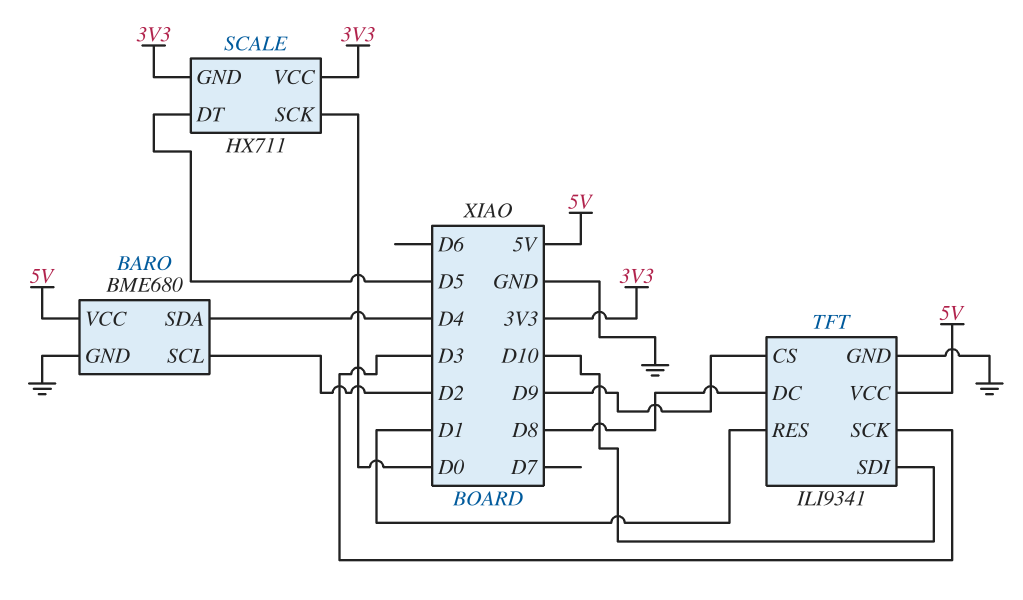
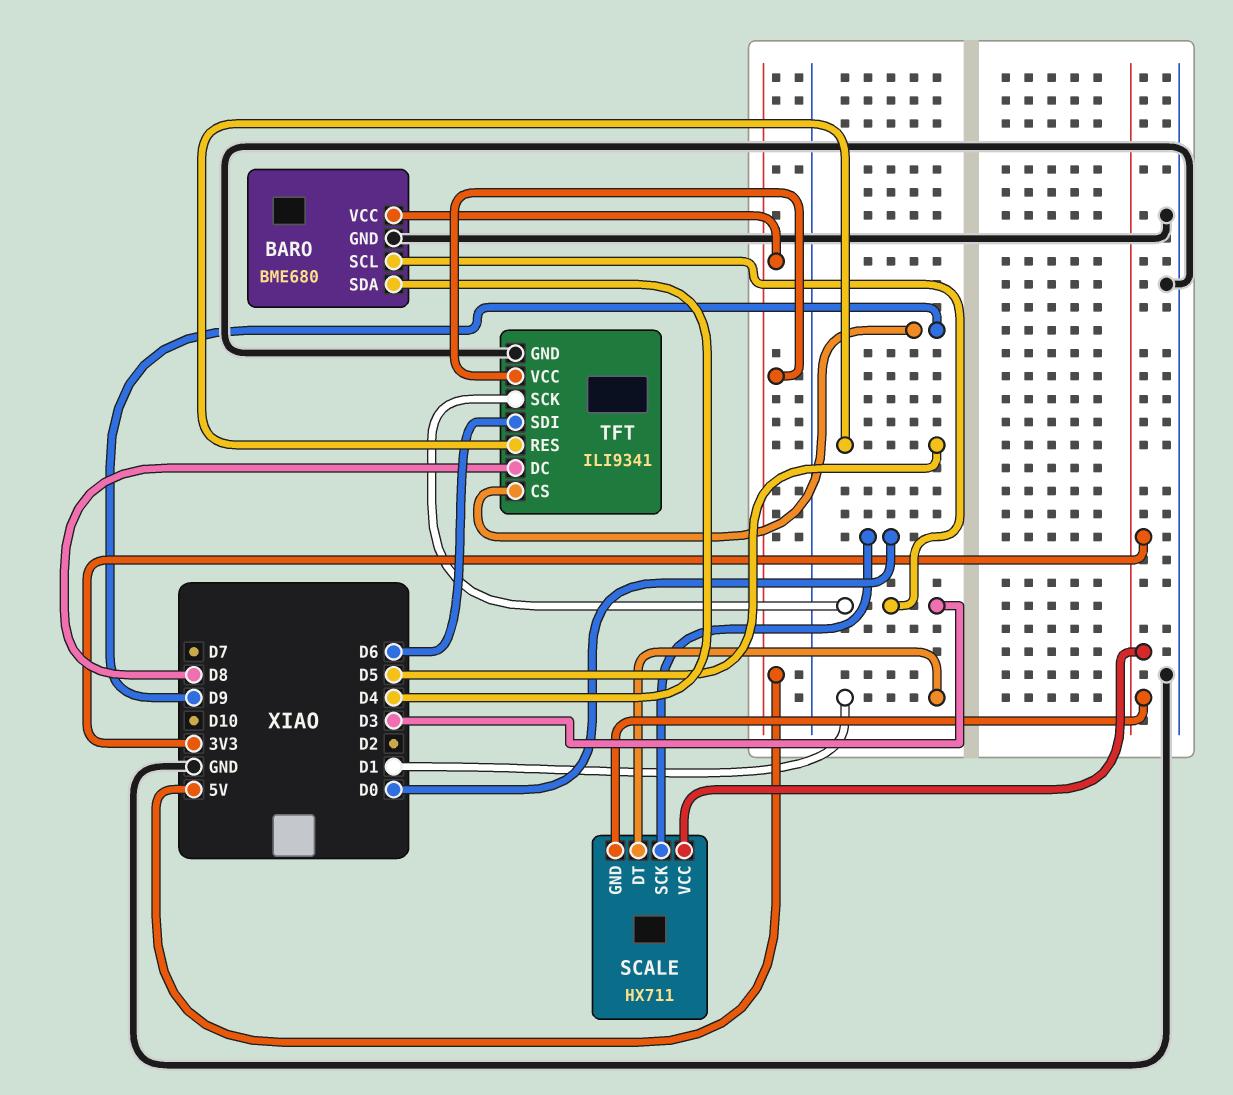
BARO pin SCL: D2 -> D3
SCALE pin DT: D5 -> D1
TFT pin RES: D1 -> D5
TFT pin SDI: D10 -> D6

